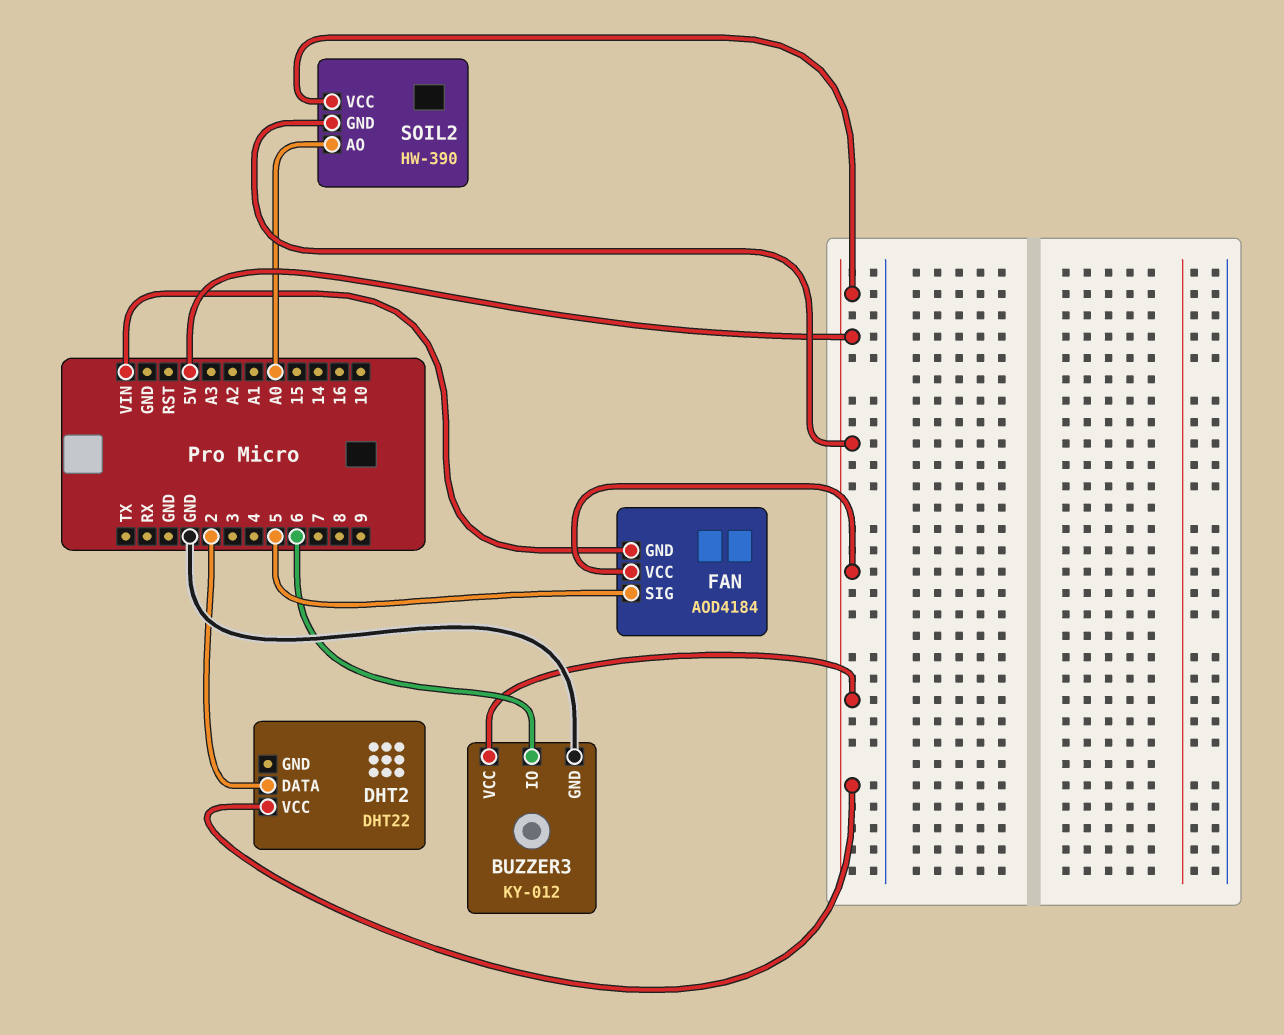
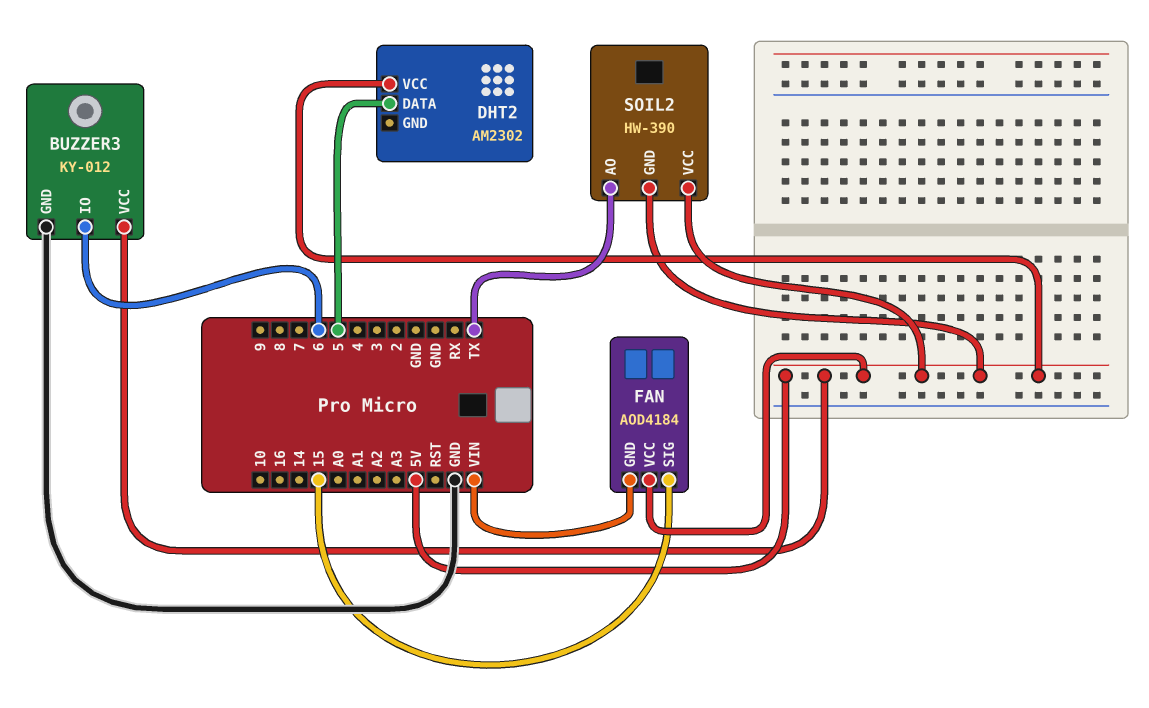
DHT2: DHT22 -> AM2302
DHT2 pin DATA: 2 -> 5
FAN pin SIG: 5 -> 15
SOIL2 pin AO: A0 -> TX

